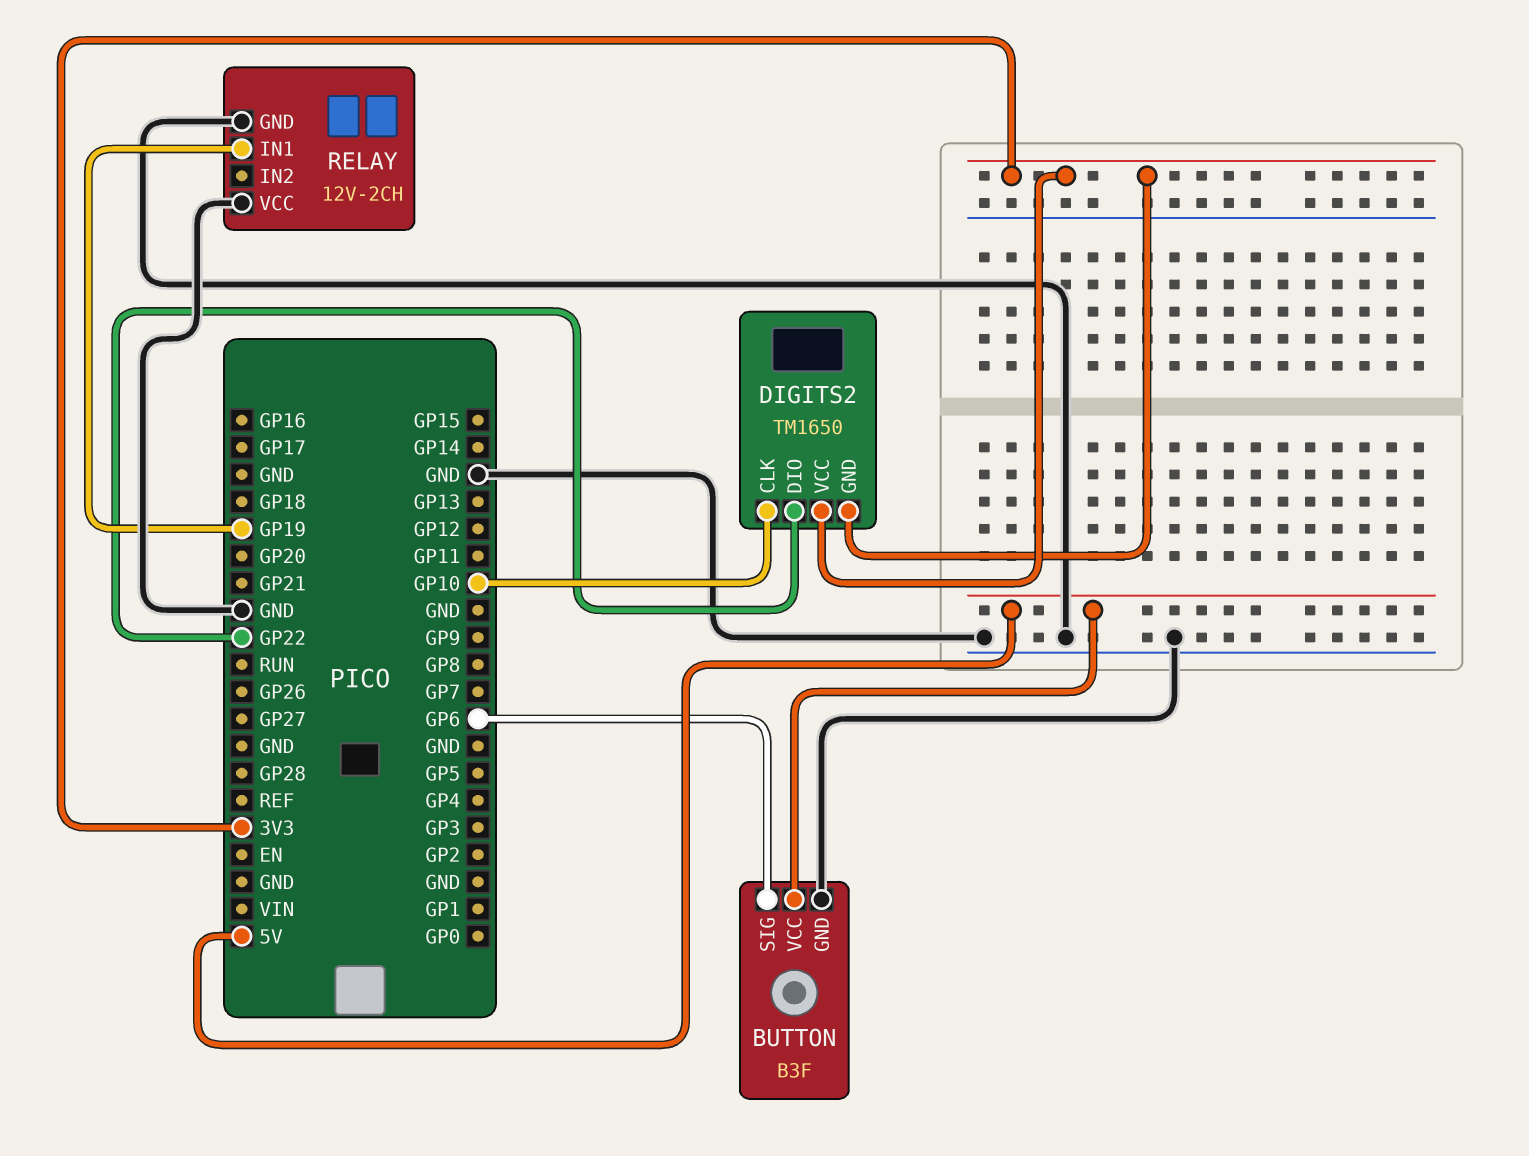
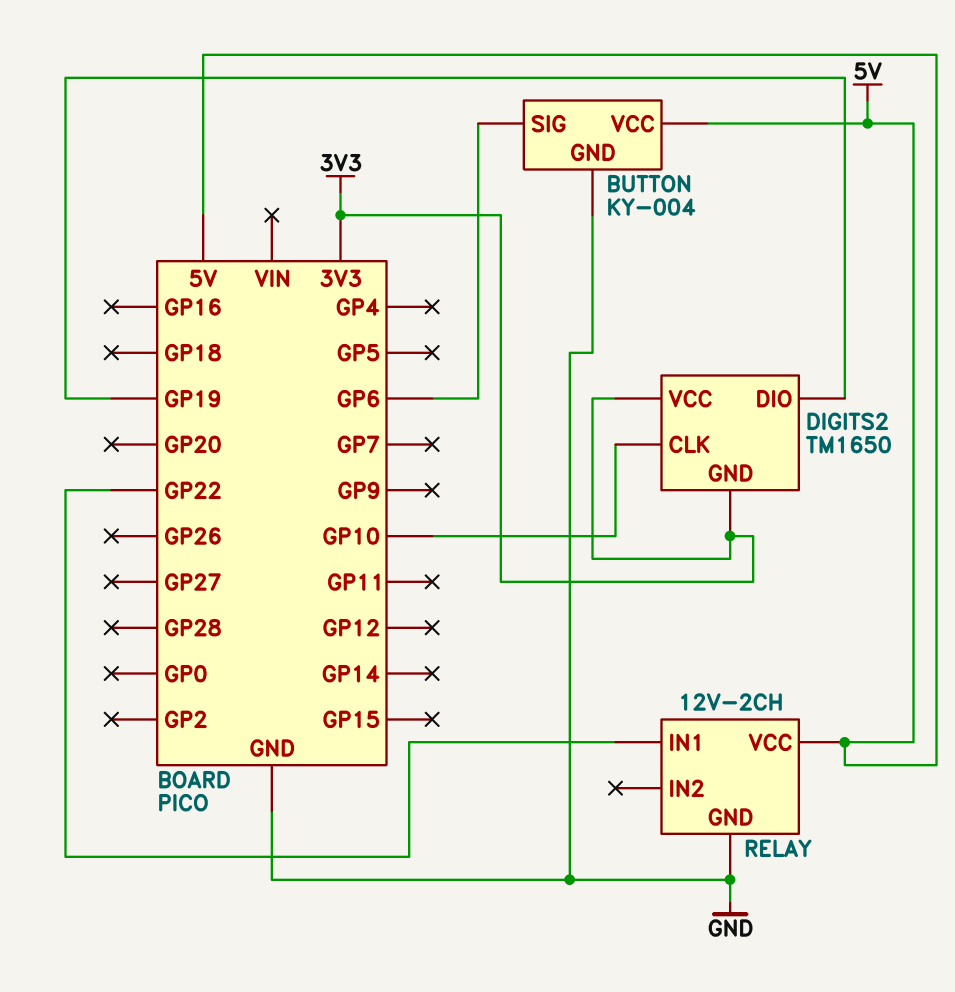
BUTTON: B3F -> KY-004
DIGITS2 pin DIO: GP22 -> GP19
RELAY pin IN1: GP19 -> GP22
RELAY pin VCC: GND -> 5V

